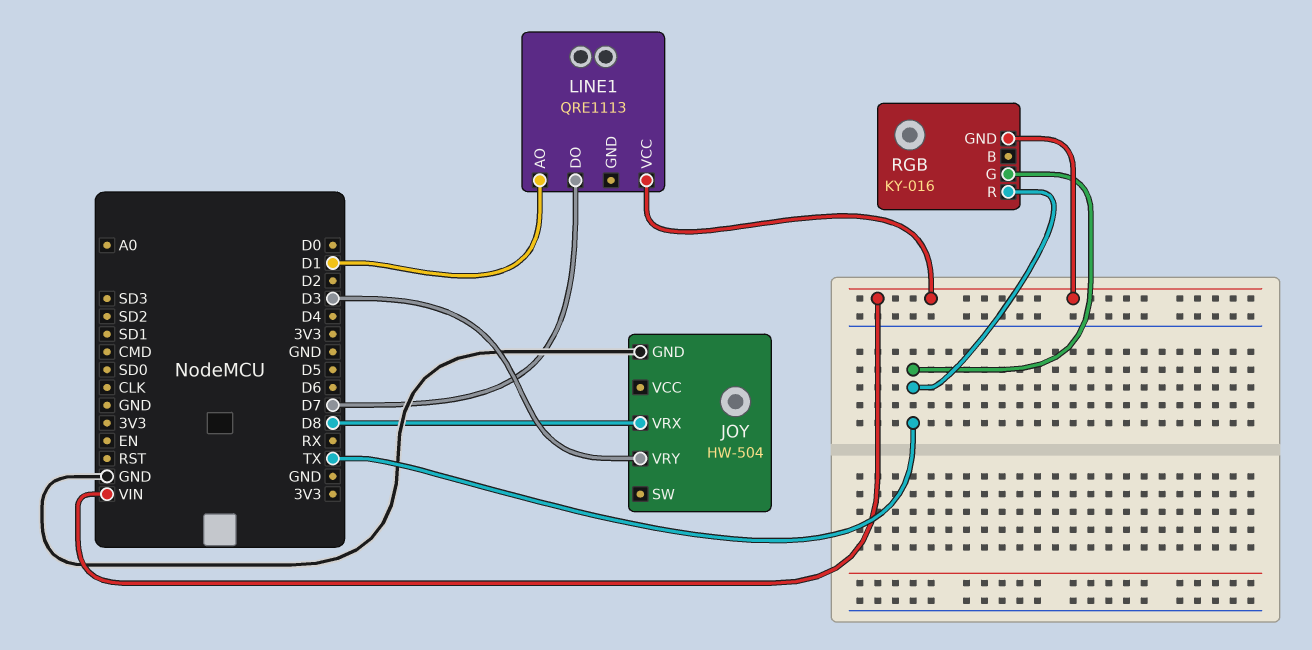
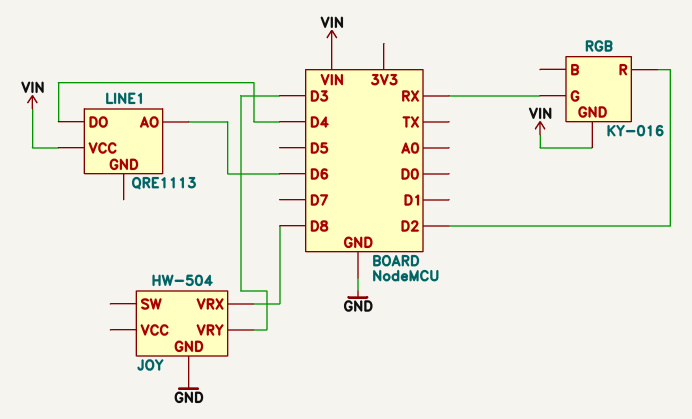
LINE1 pin AO: D1 -> D6
LINE1 pin DO: D7 -> D4
RGB pin G: TX -> RX
RGB pin R: TX -> D2

